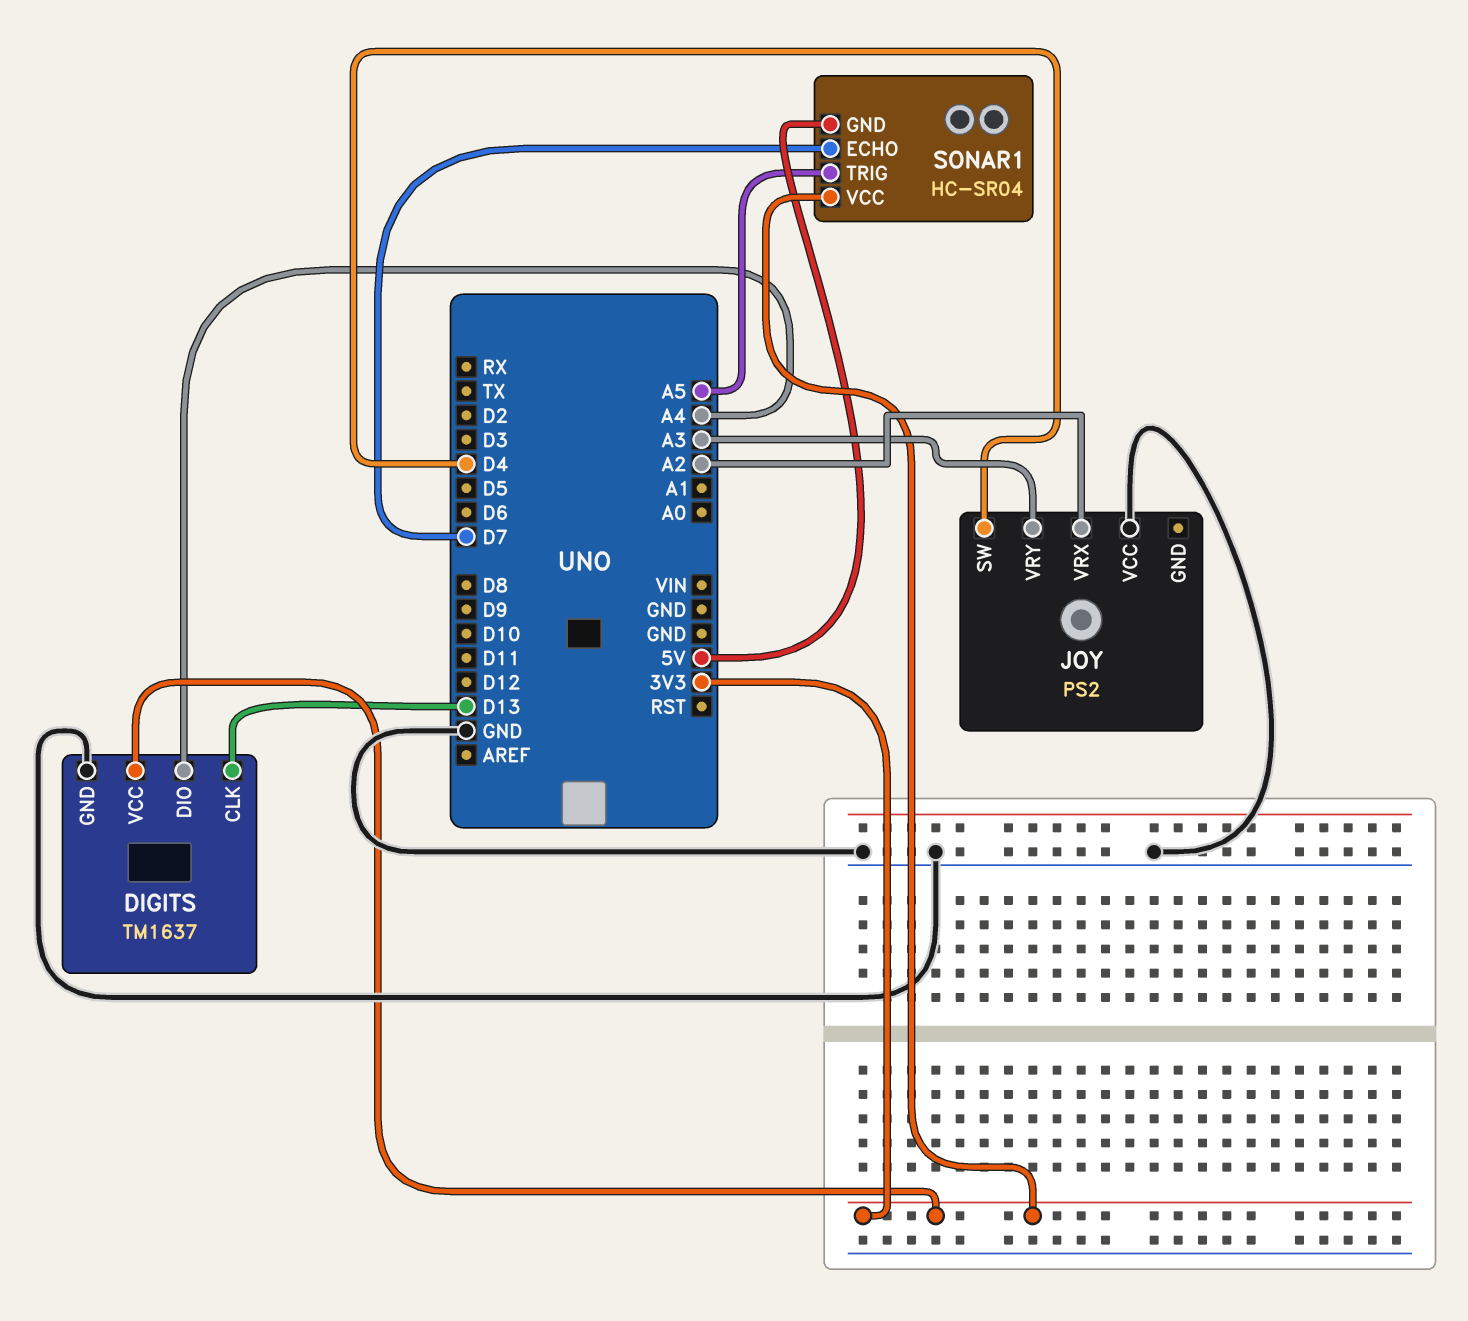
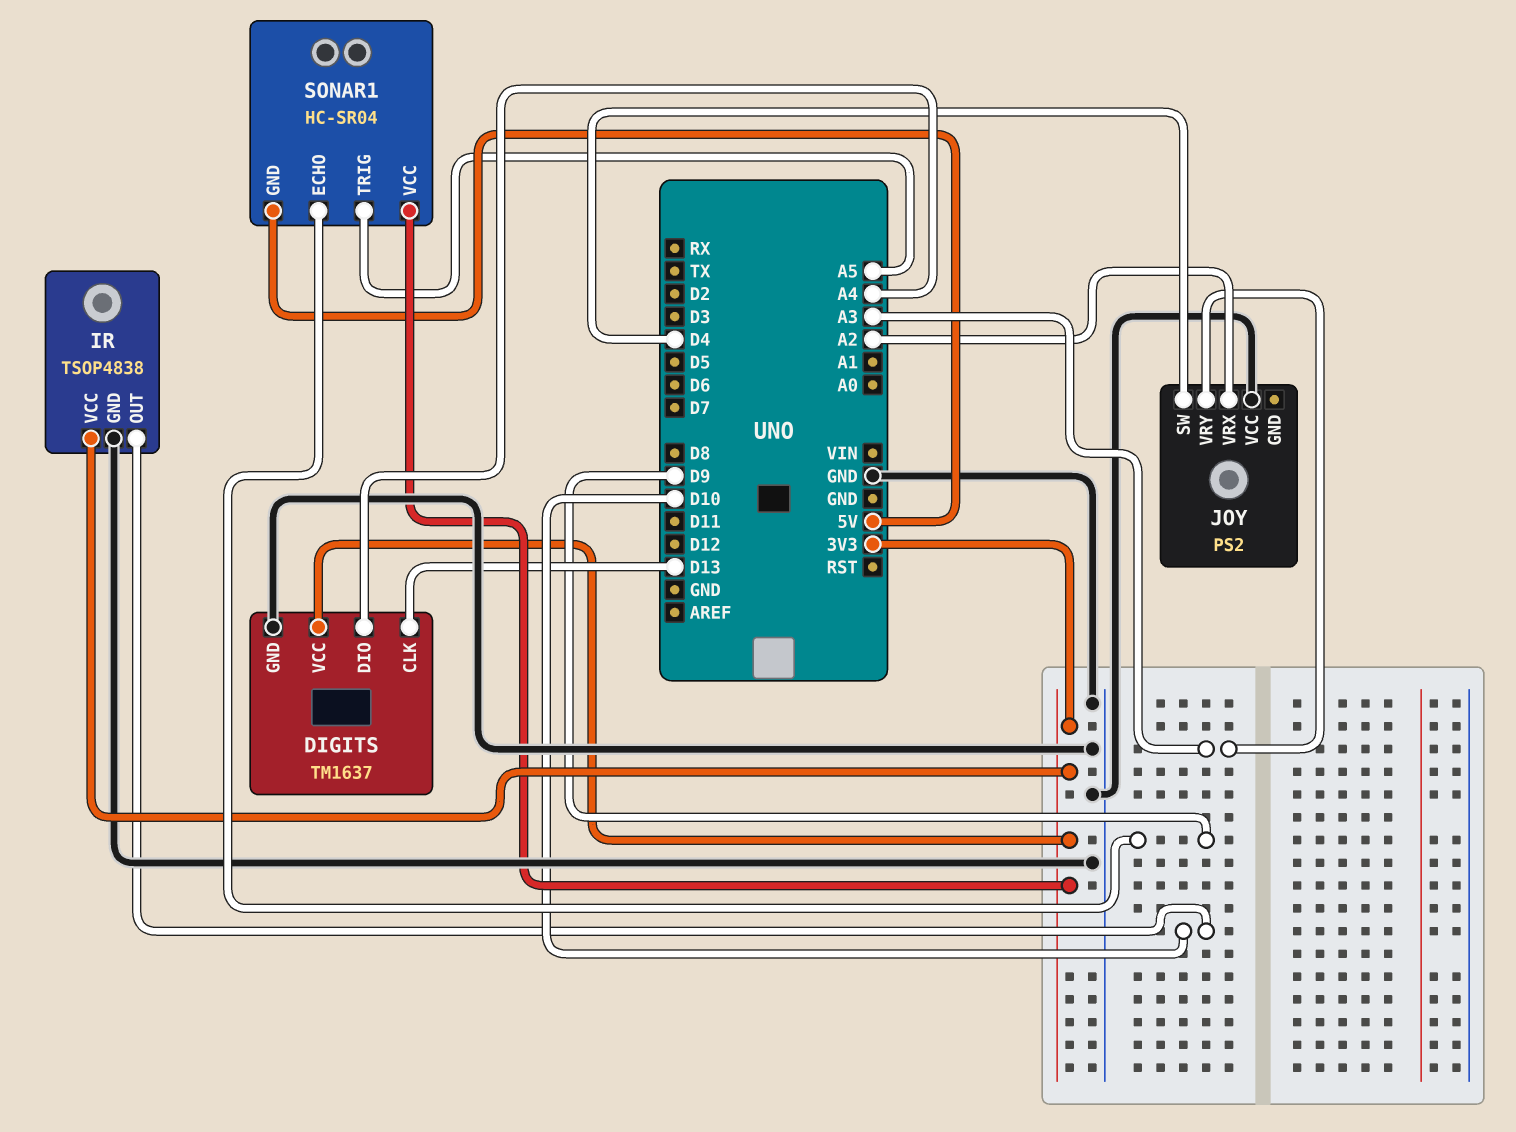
IR: none -> TSOP4838
IR pin GND: none -> GND
IR pin OUT: none -> D10
IR pin VCC: none -> 3V3
SONAR1 pin ECHO: D7 -> D9

